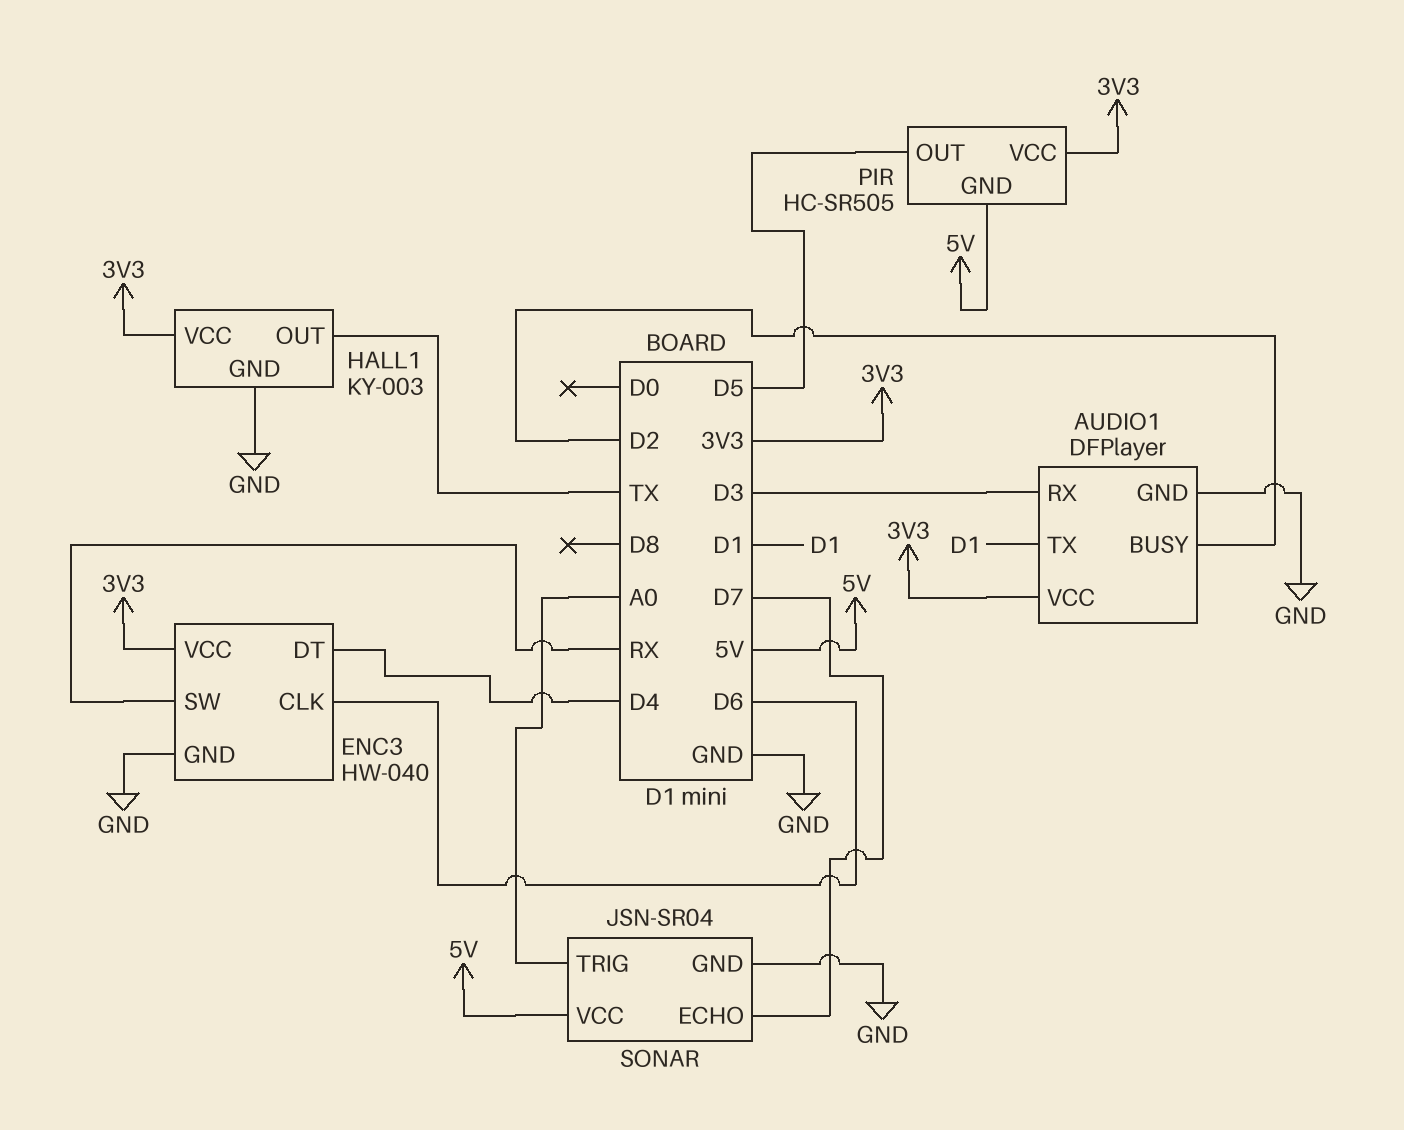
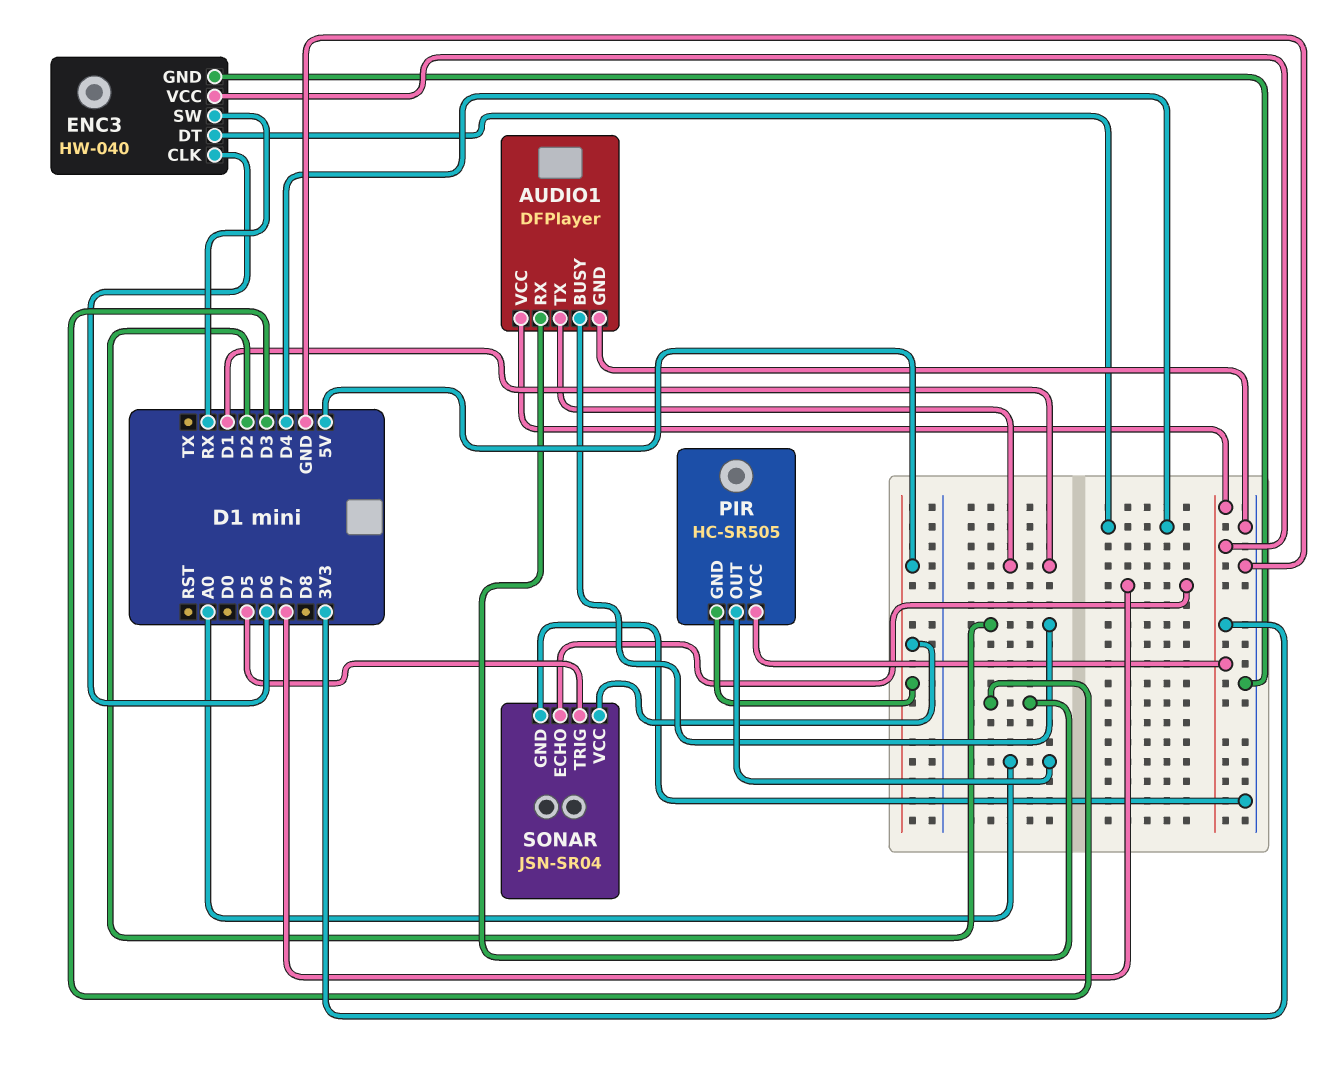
HALL1: KY-003 -> none
HALL1 pin GND: GND -> none
HALL1 pin OUT: TX -> none
HALL1 pin VCC: 3V3 -> none
PIR pin OUT: D5 -> A0
SONAR pin TRIG: A0 -> D5

